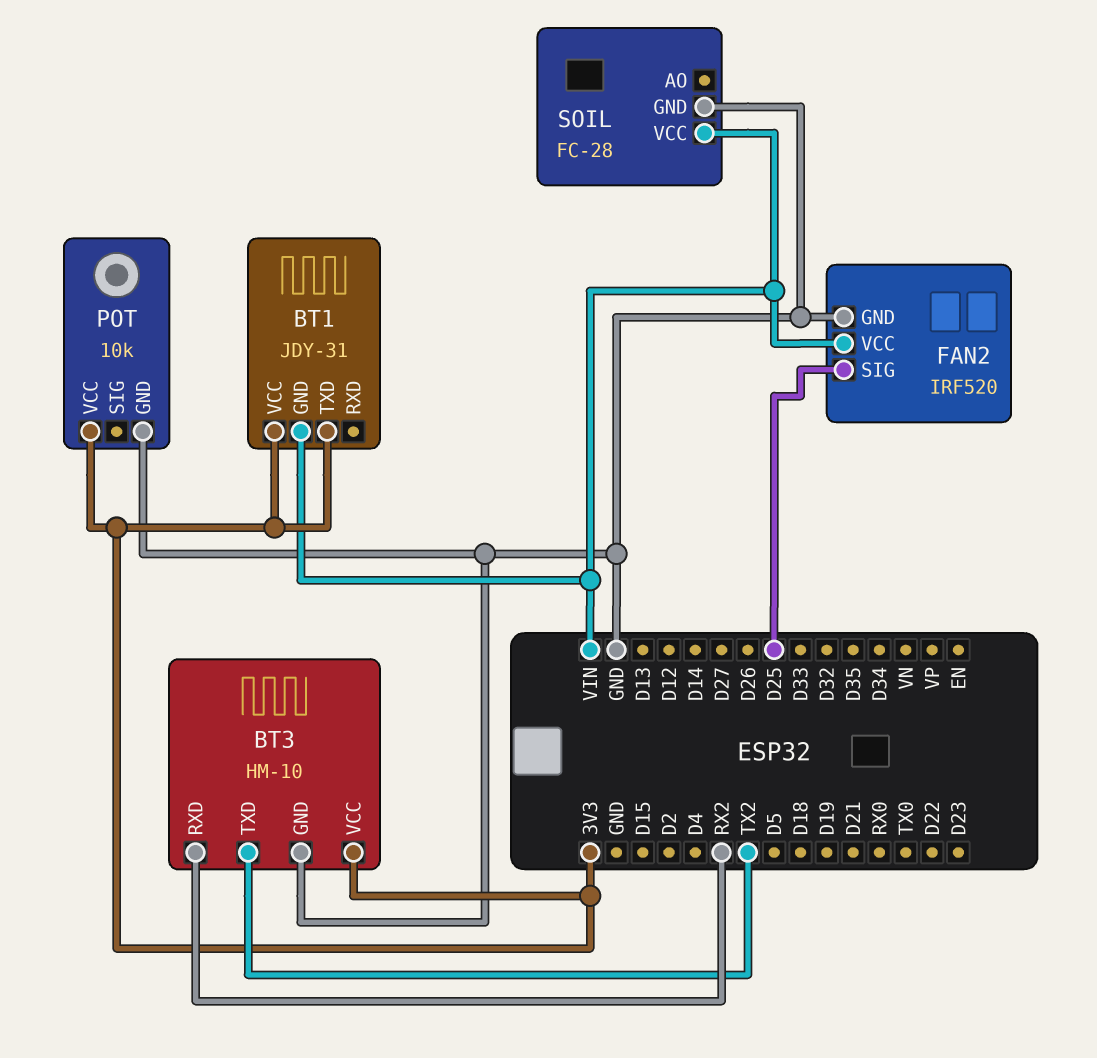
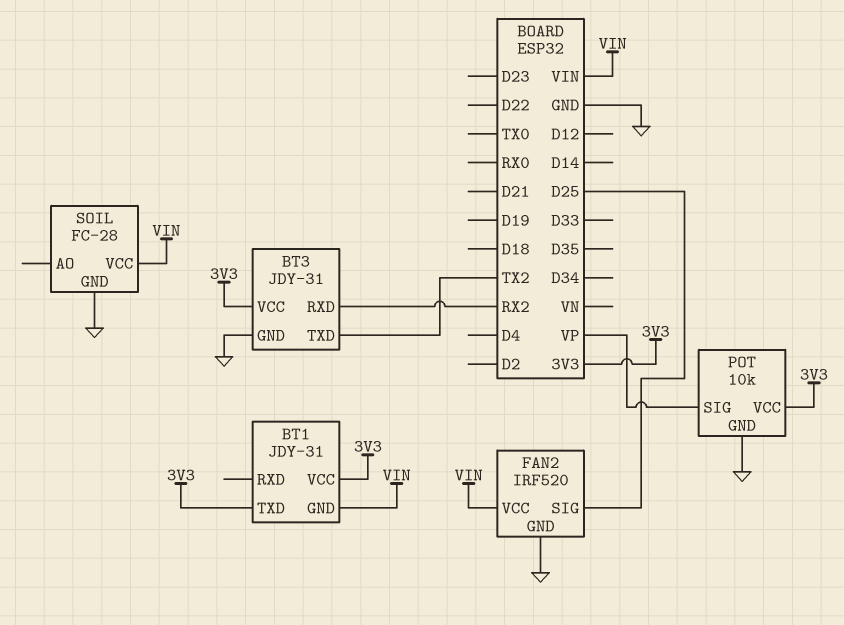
BT3: HM-10 -> JDY-31
POT pin SIG: none -> VP

